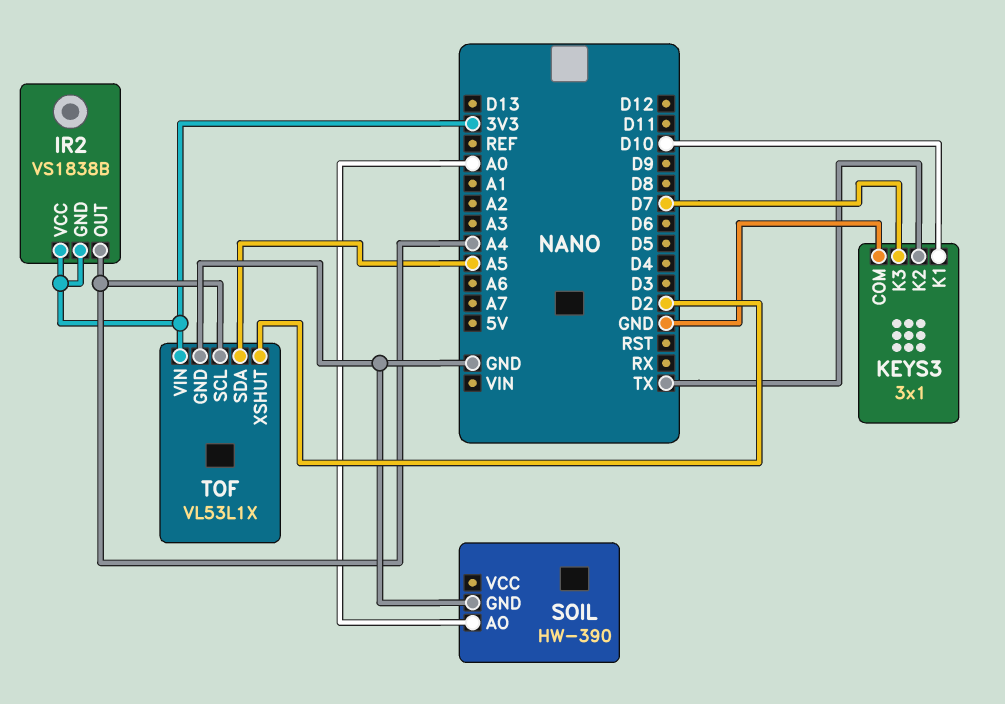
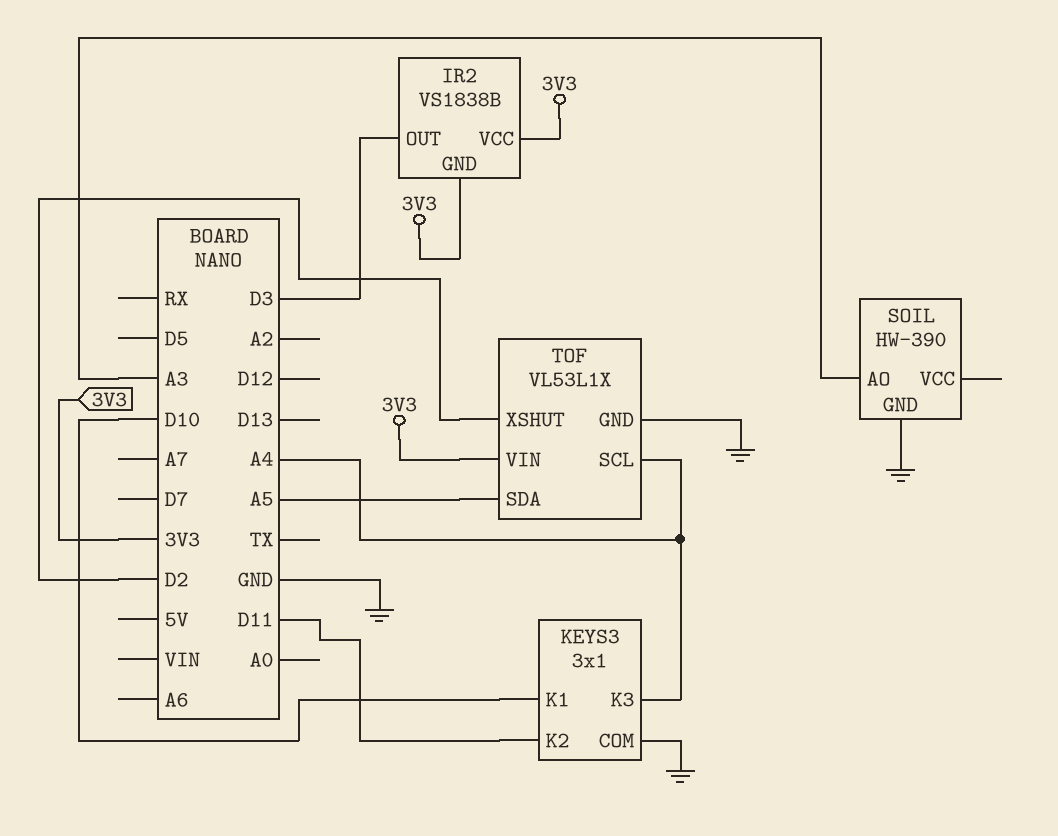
IR2 pin OUT: A4 -> D3
KEYS3 pin K2: TX -> D11
KEYS3 pin K3: D7 -> A4
SOIL pin AO: A0 -> A3

